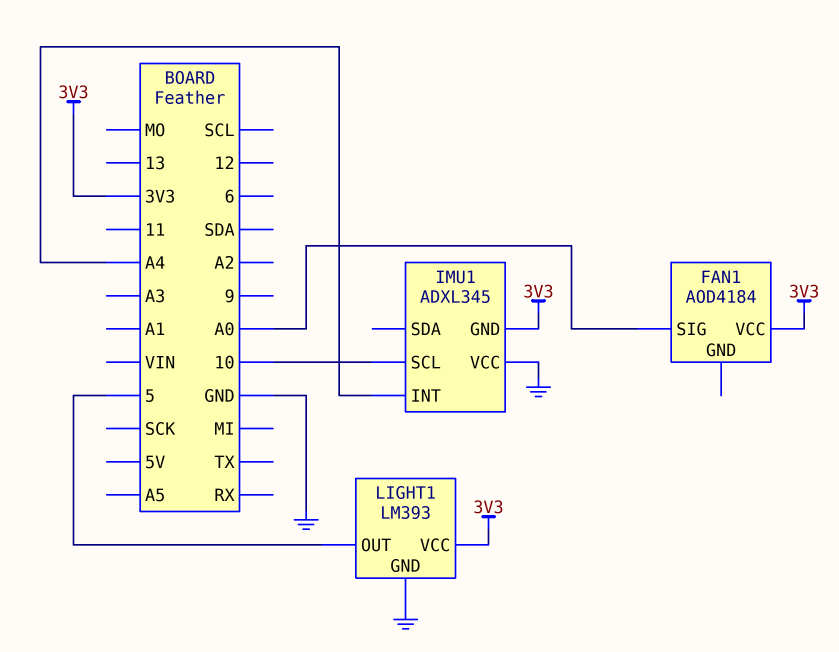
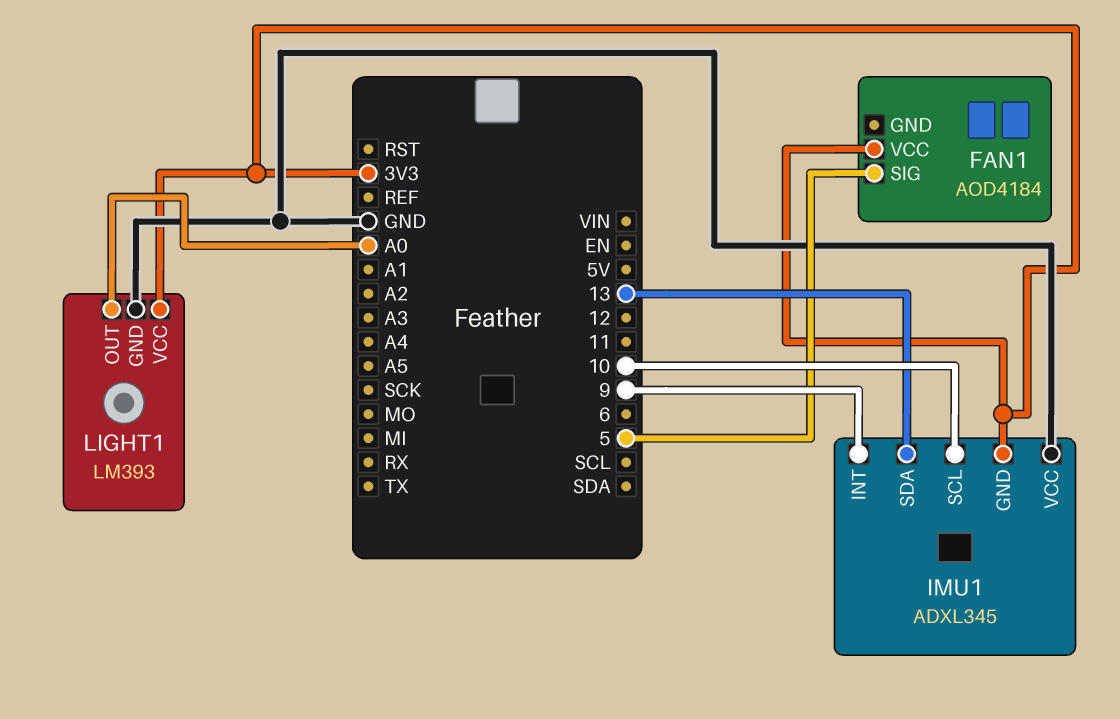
FAN1 pin SIG: A0 -> 5
IMU1 pin INT: A4 -> 9
IMU1 pin SDA: none -> 13
LIGHT1 pin OUT: 5 -> A0

